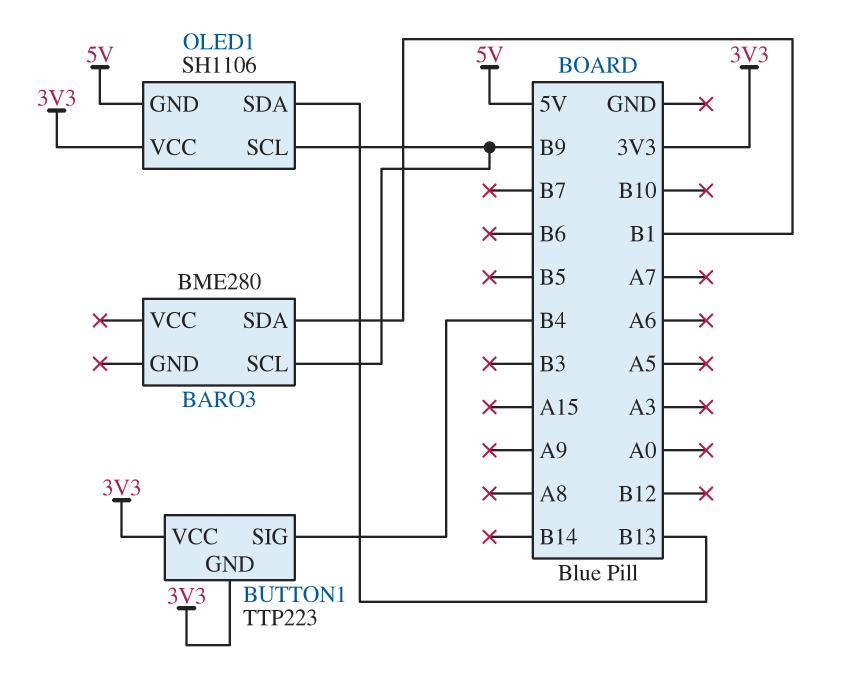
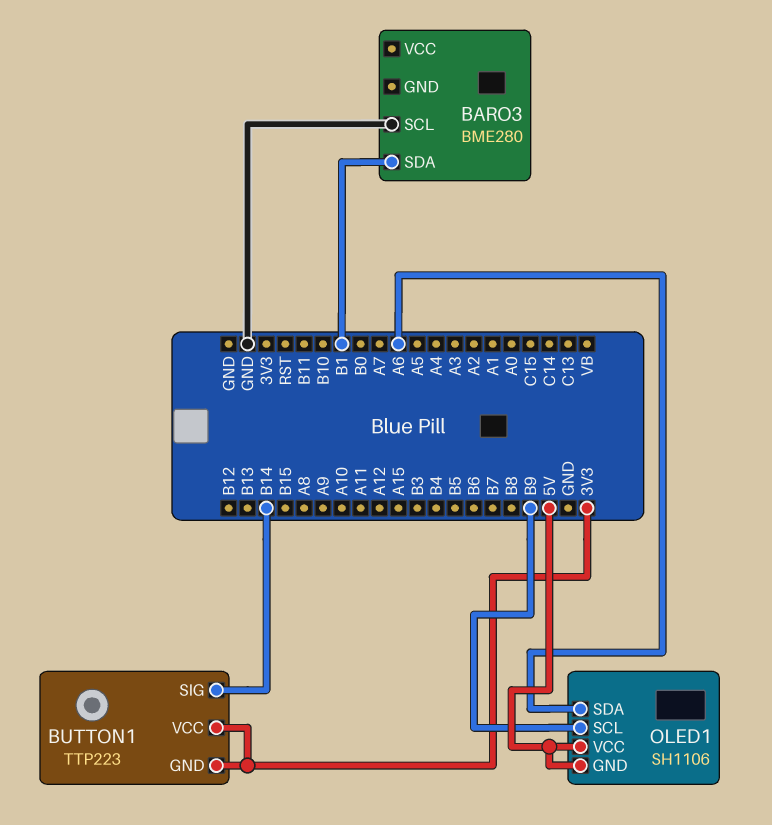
BARO3 pin SCL: B9 -> GND
BUTTON1 pin SIG: B4 -> B14
OLED1 pin SDA: B13 -> A6
OLED1 pin VCC: 3V3 -> 5V

